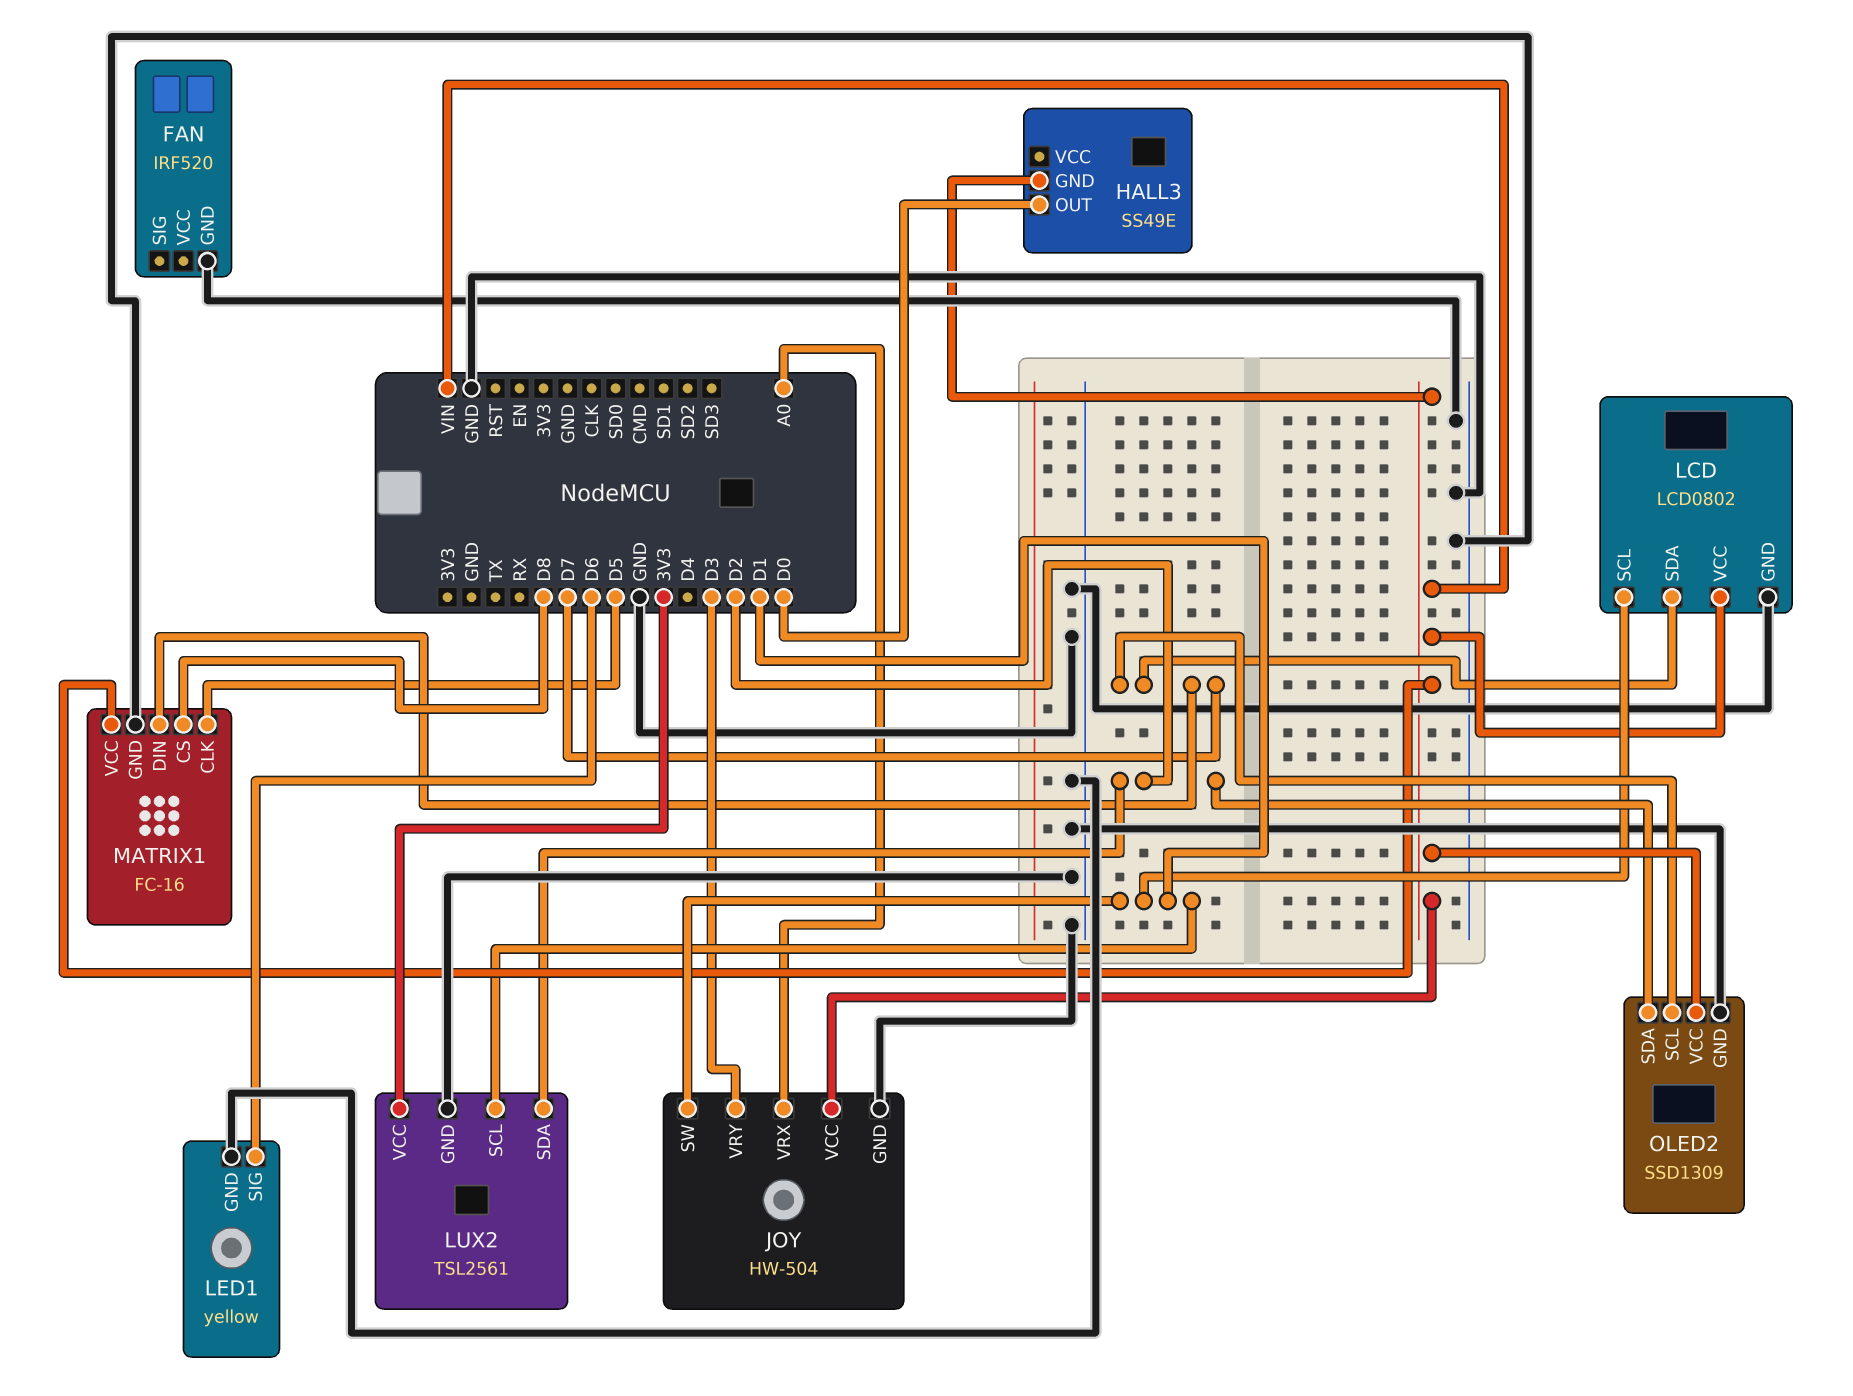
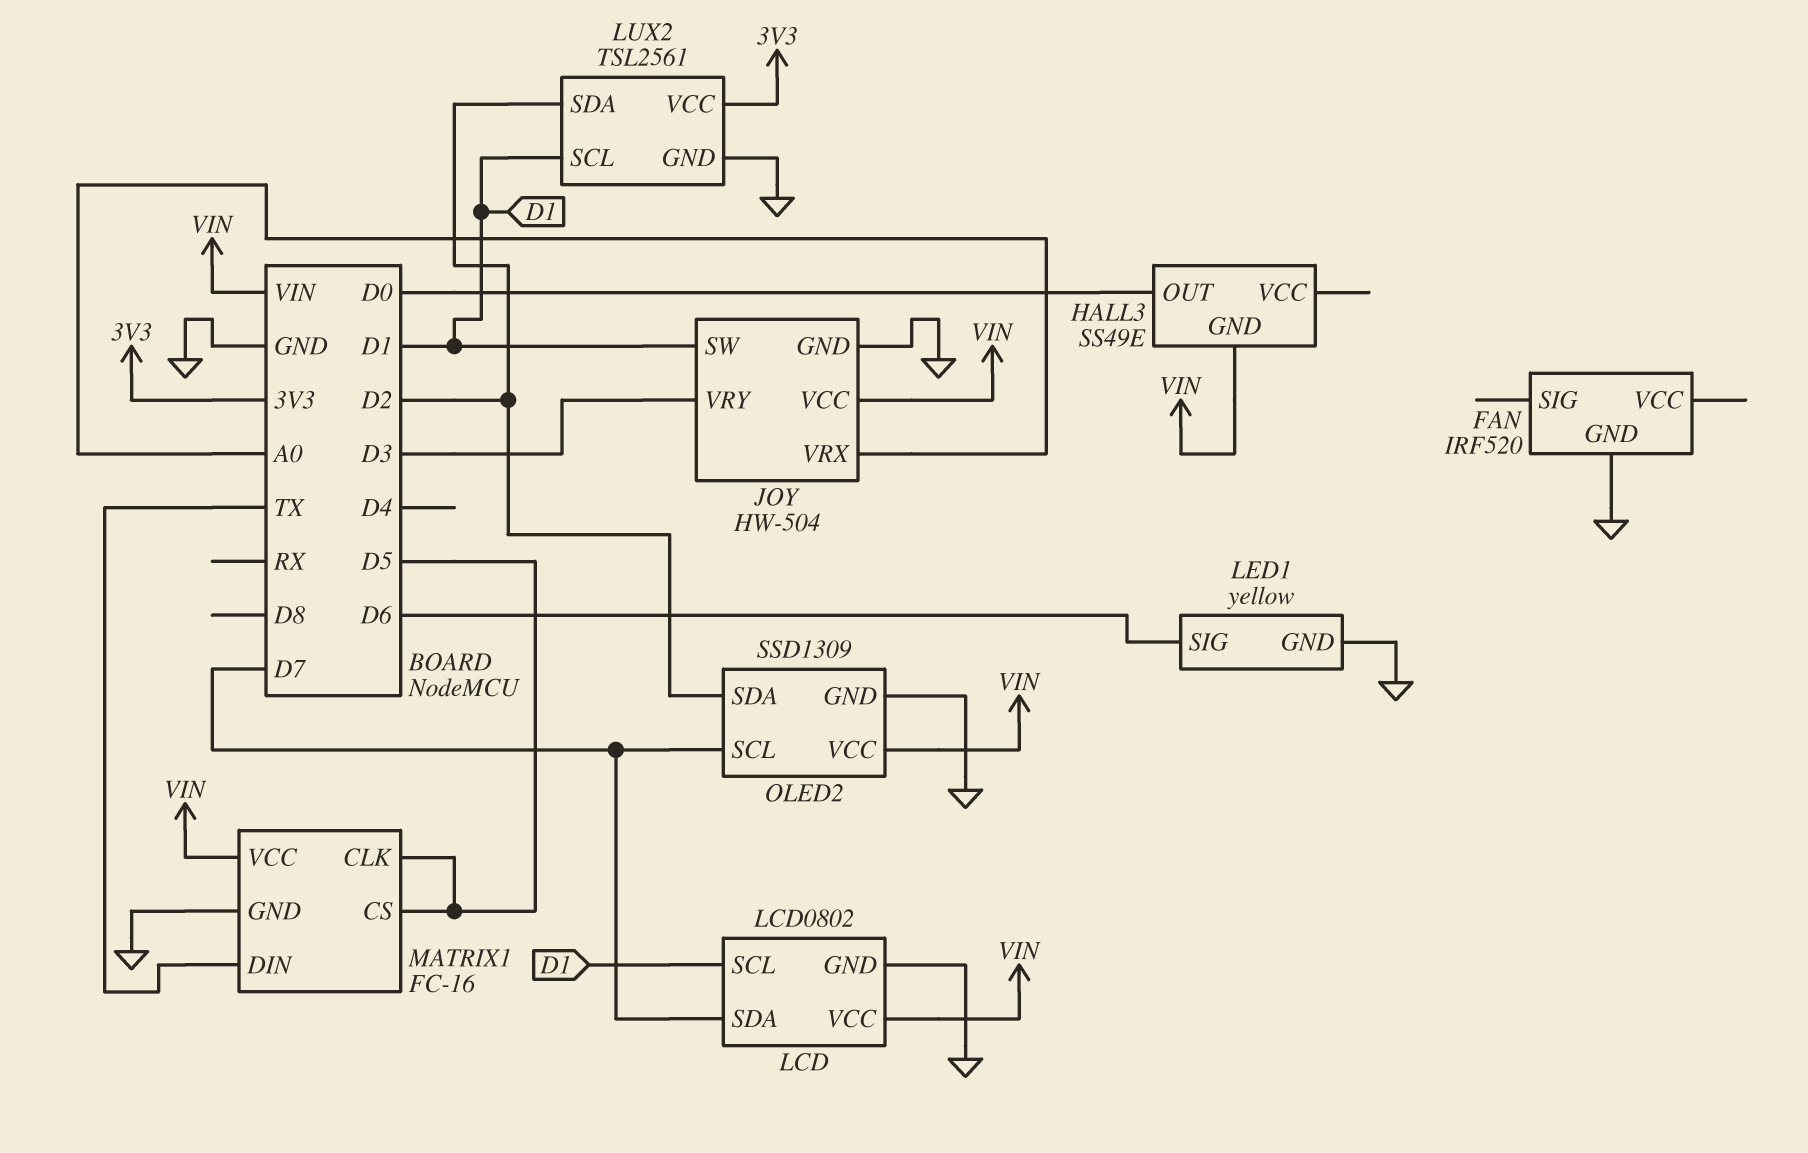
MATRIX1 pin CS: D8 -> D5
MATRIX1 pin DIN: D7 -> TX

